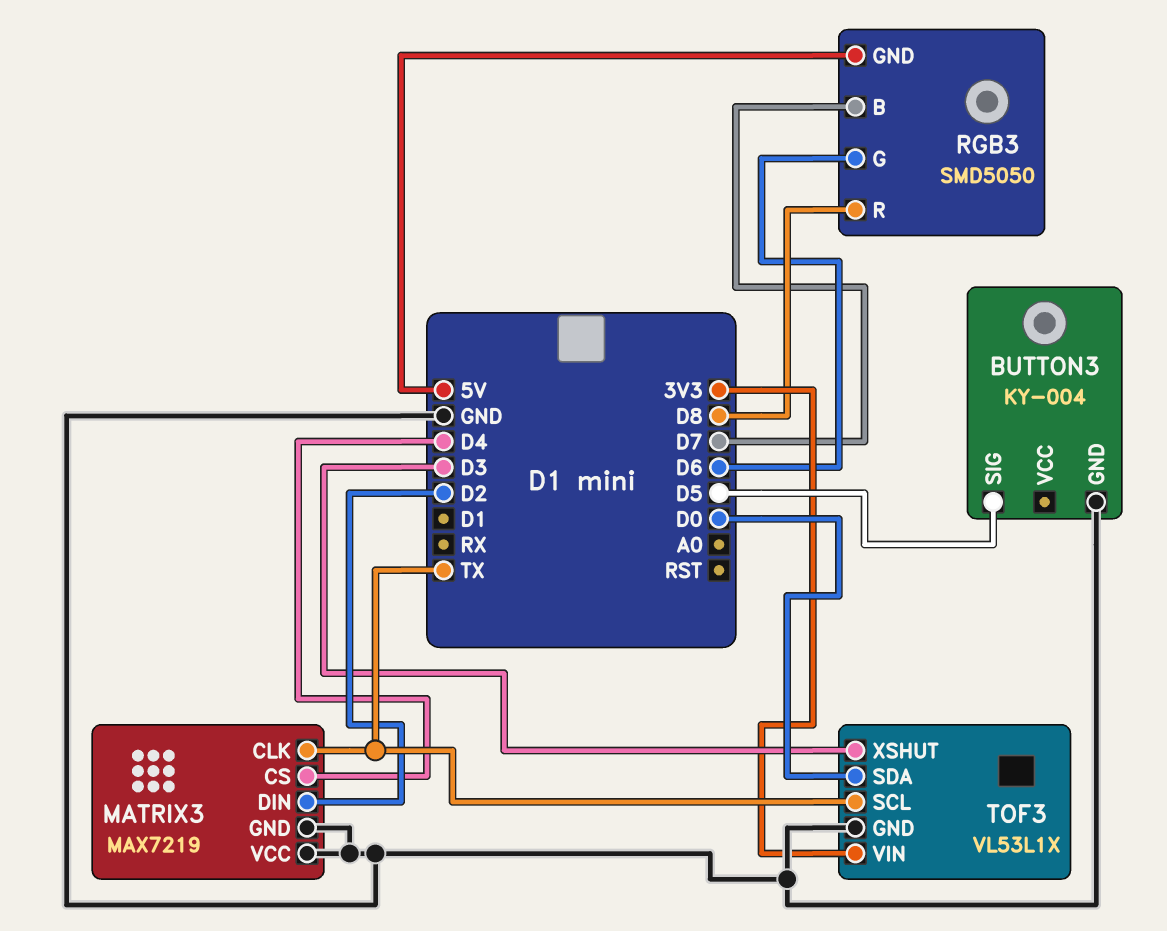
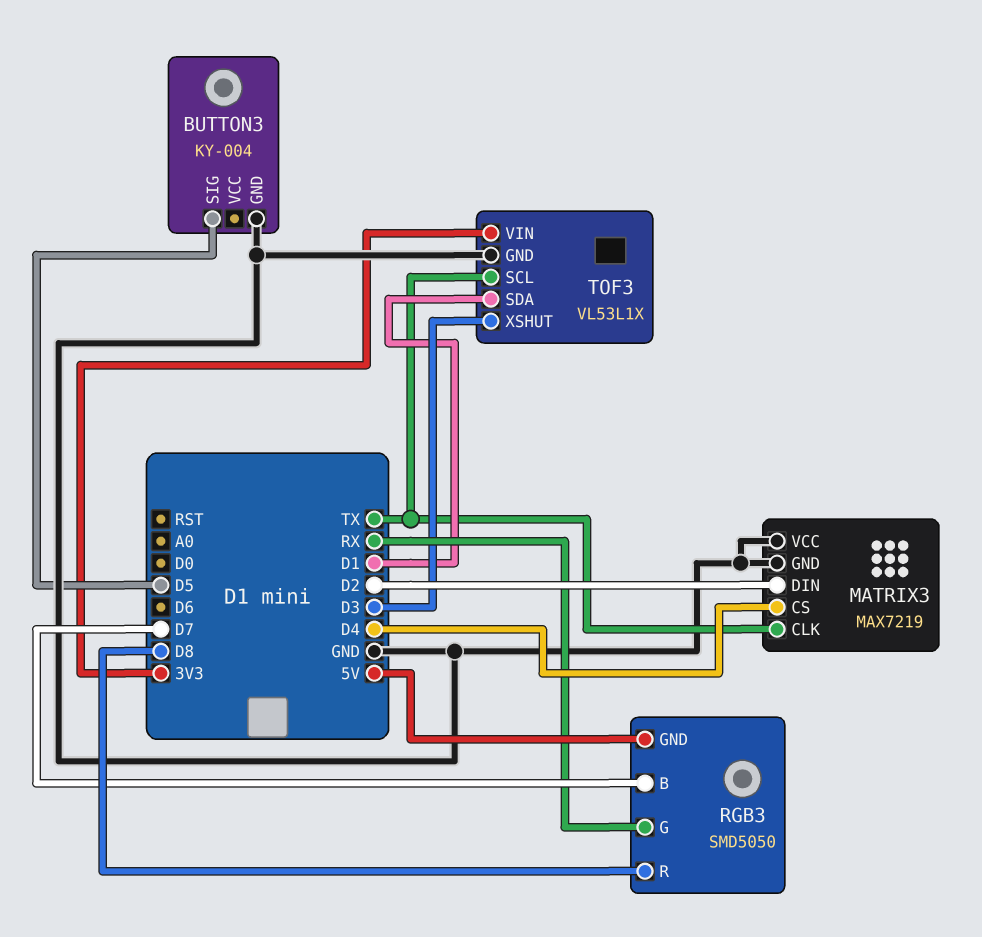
RGB3 pin G: D6 -> RX
TOF3 pin SDA: D0 -> D1

